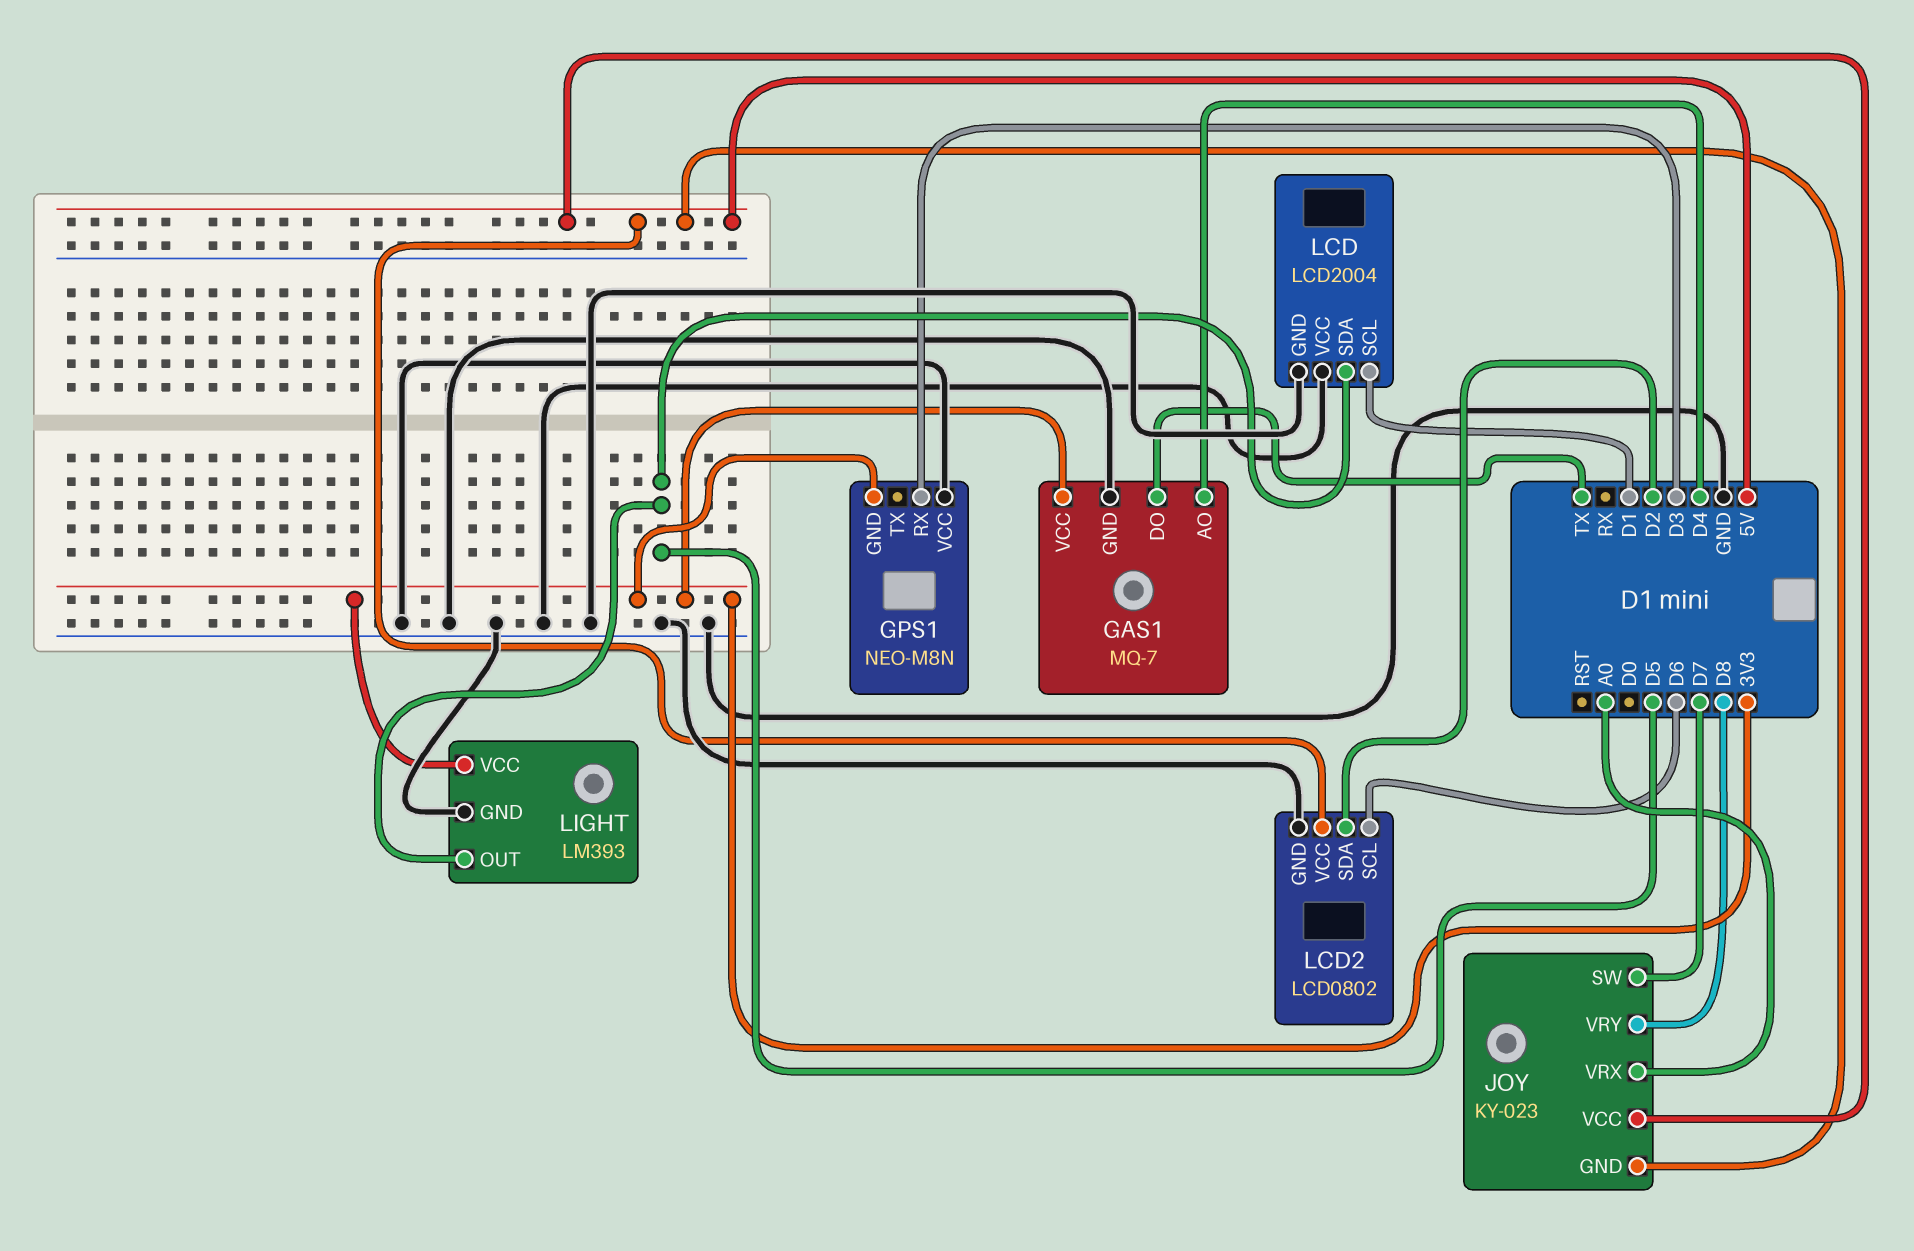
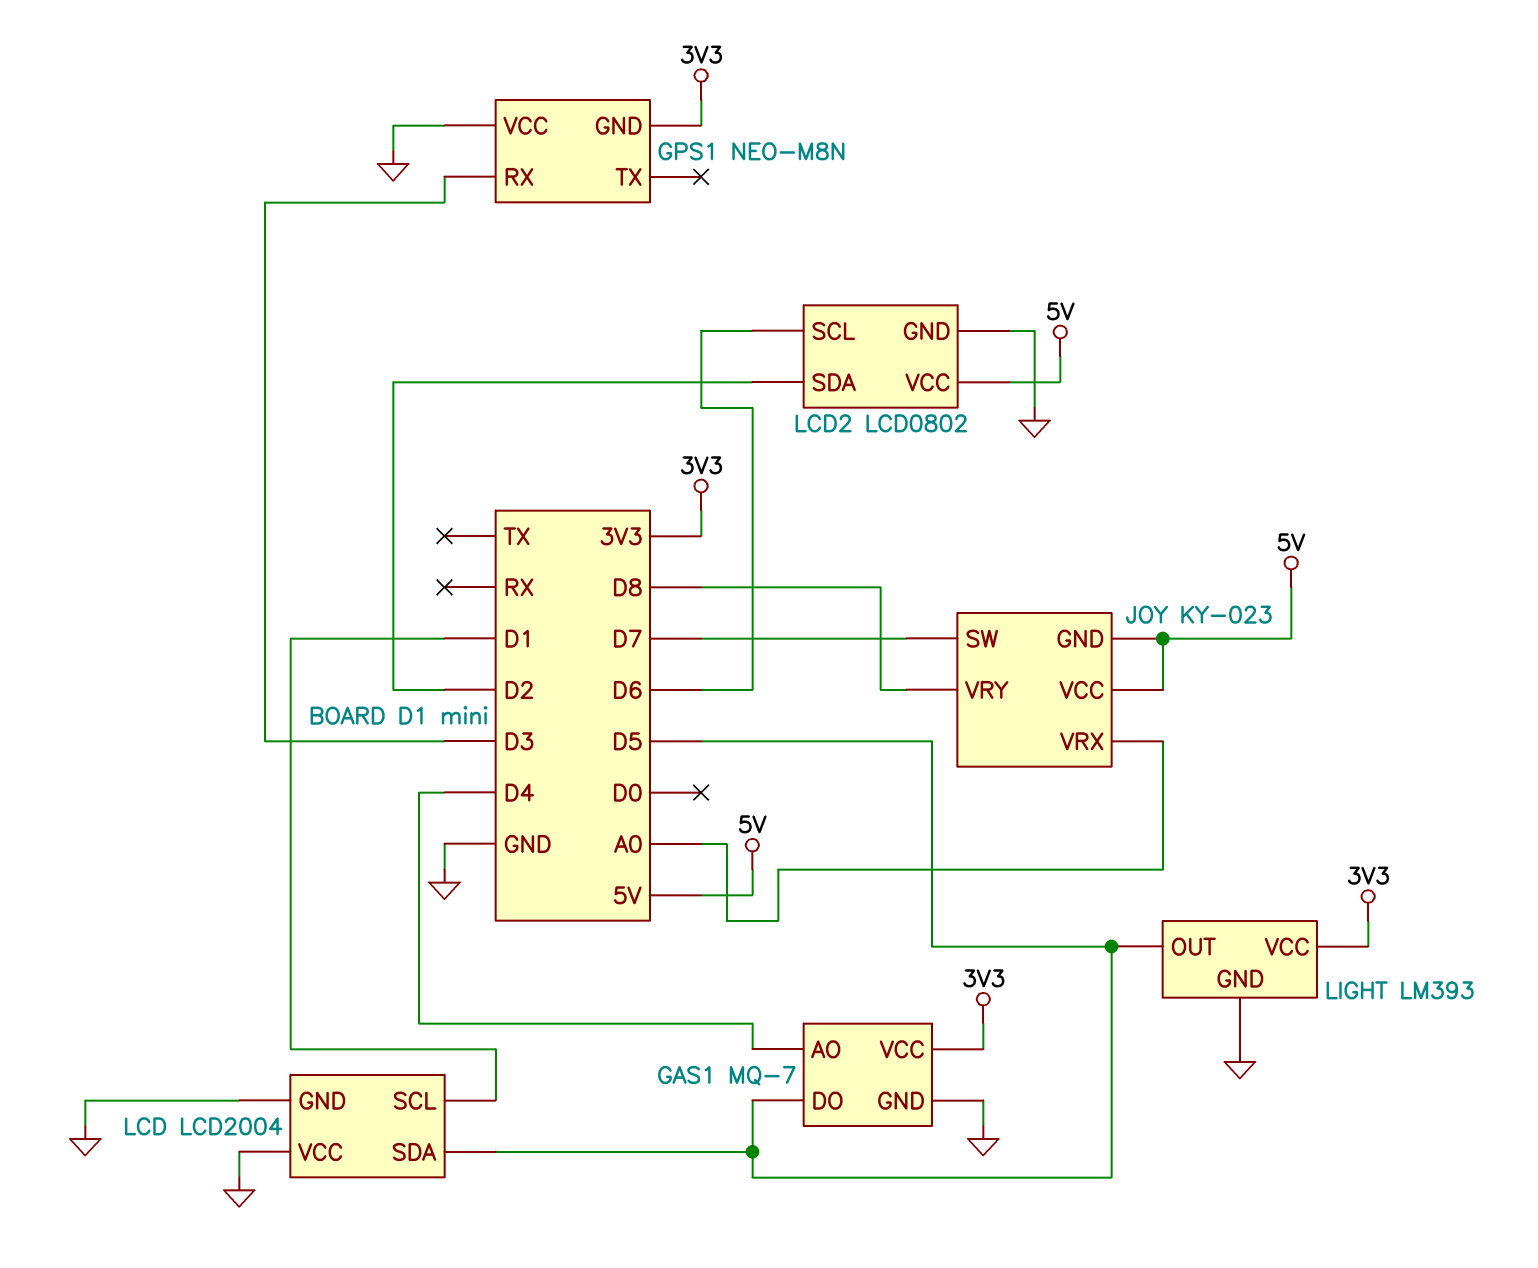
GAS1 pin DO: TX -> D5

